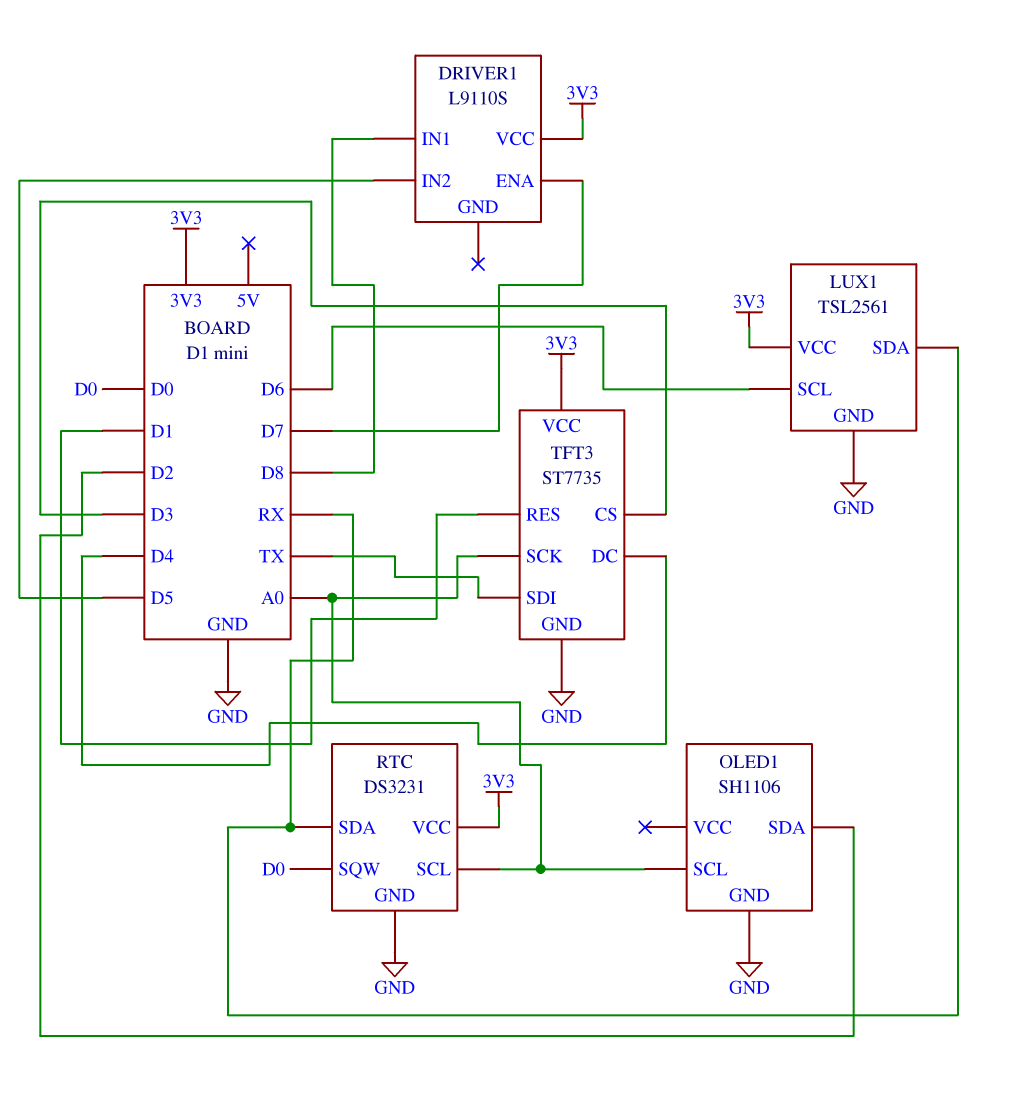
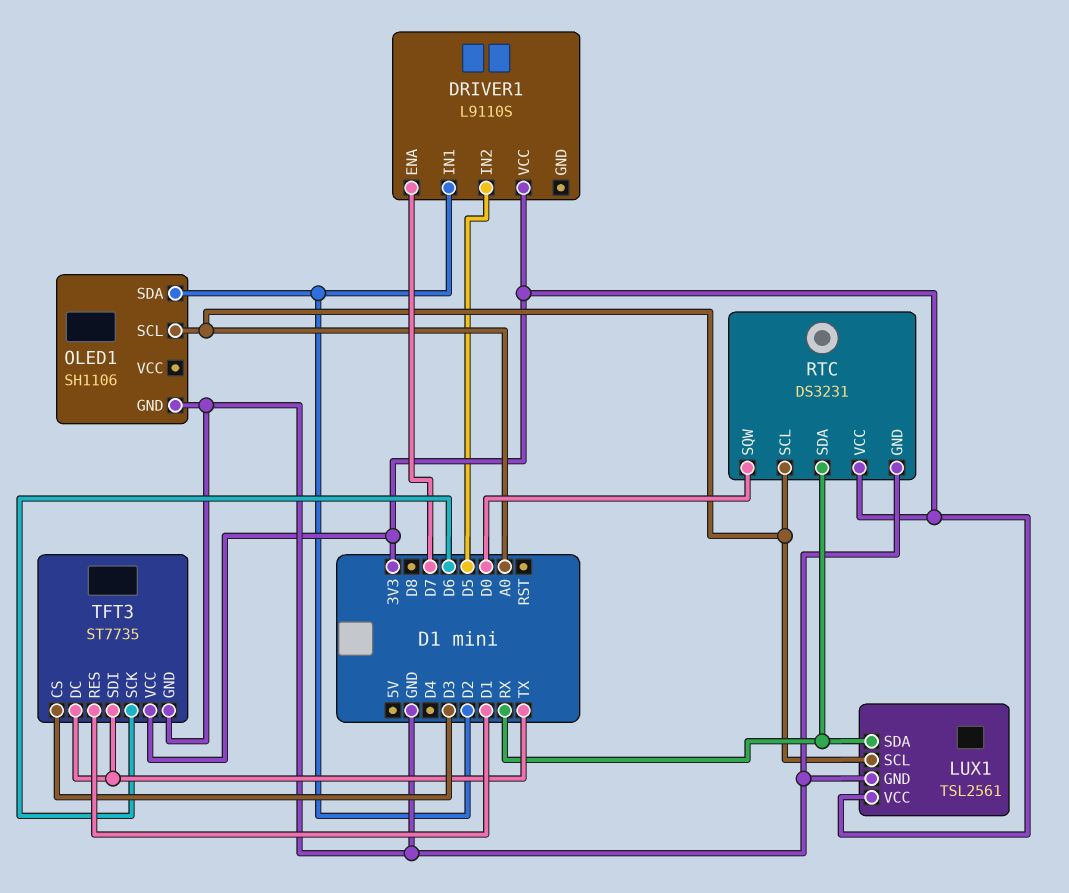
DRIVER1 pin IN1: D8 -> D2
LUX1 pin SCL: D6 -> A0
TFT3 pin DC: D4 -> TX
TFT3 pin SCK: A0 -> D6

